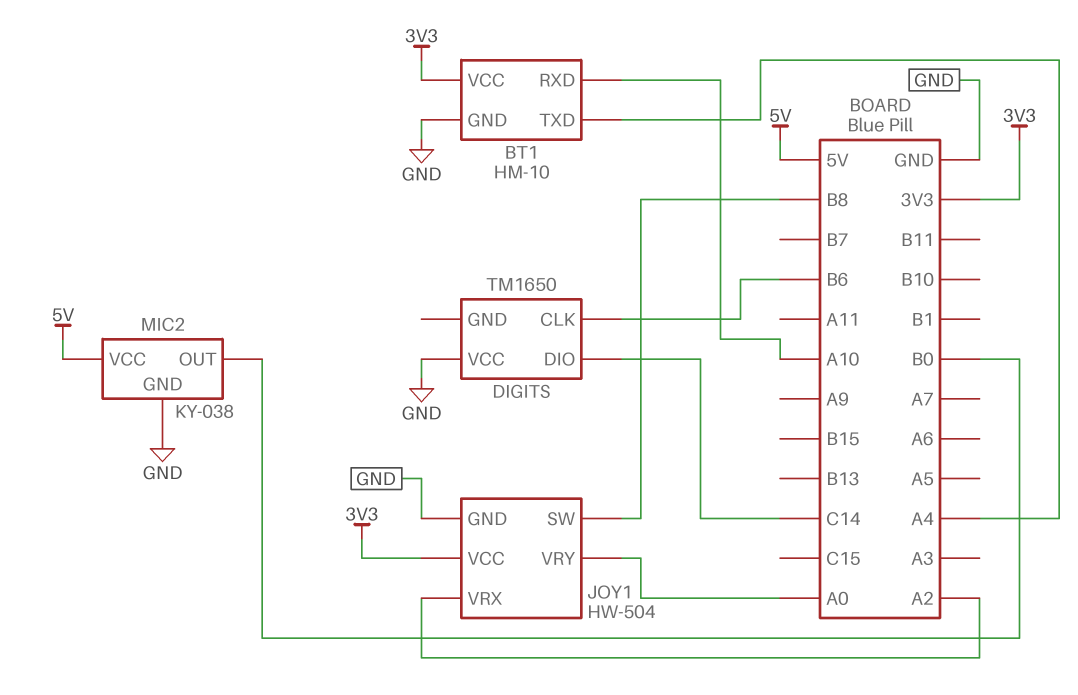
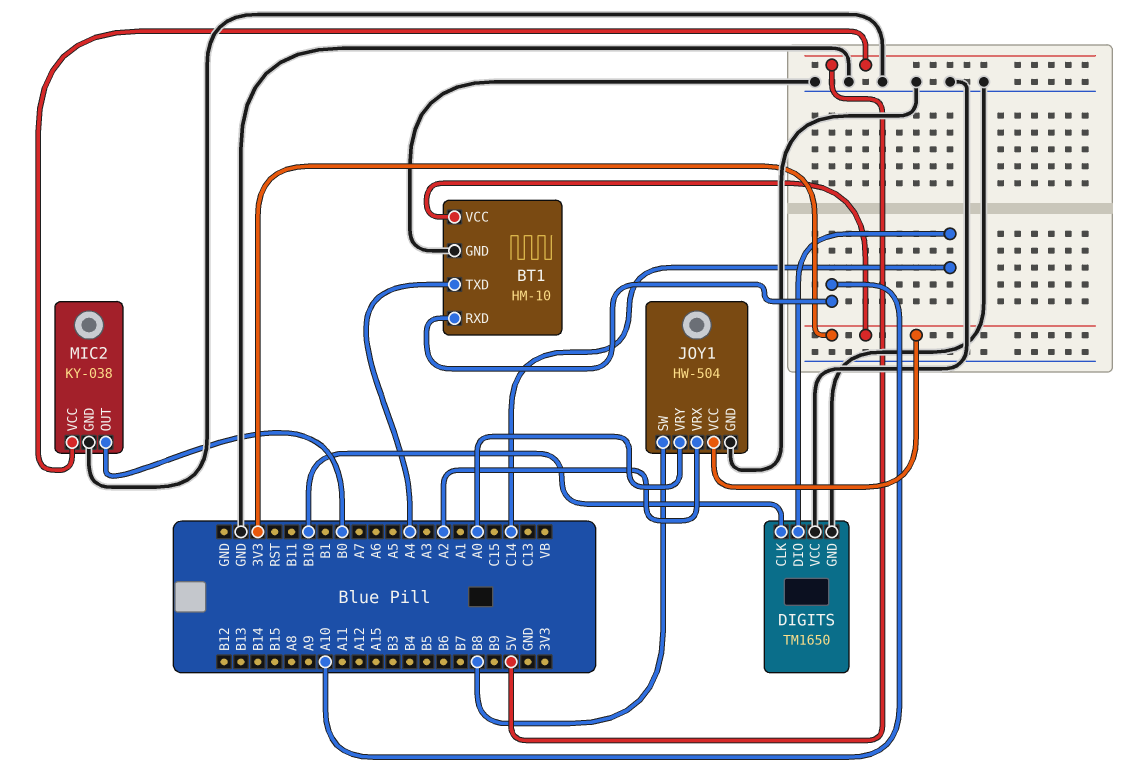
DIGITS pin CLK: B6 -> B10
DIGITS pin GND: none -> GND

